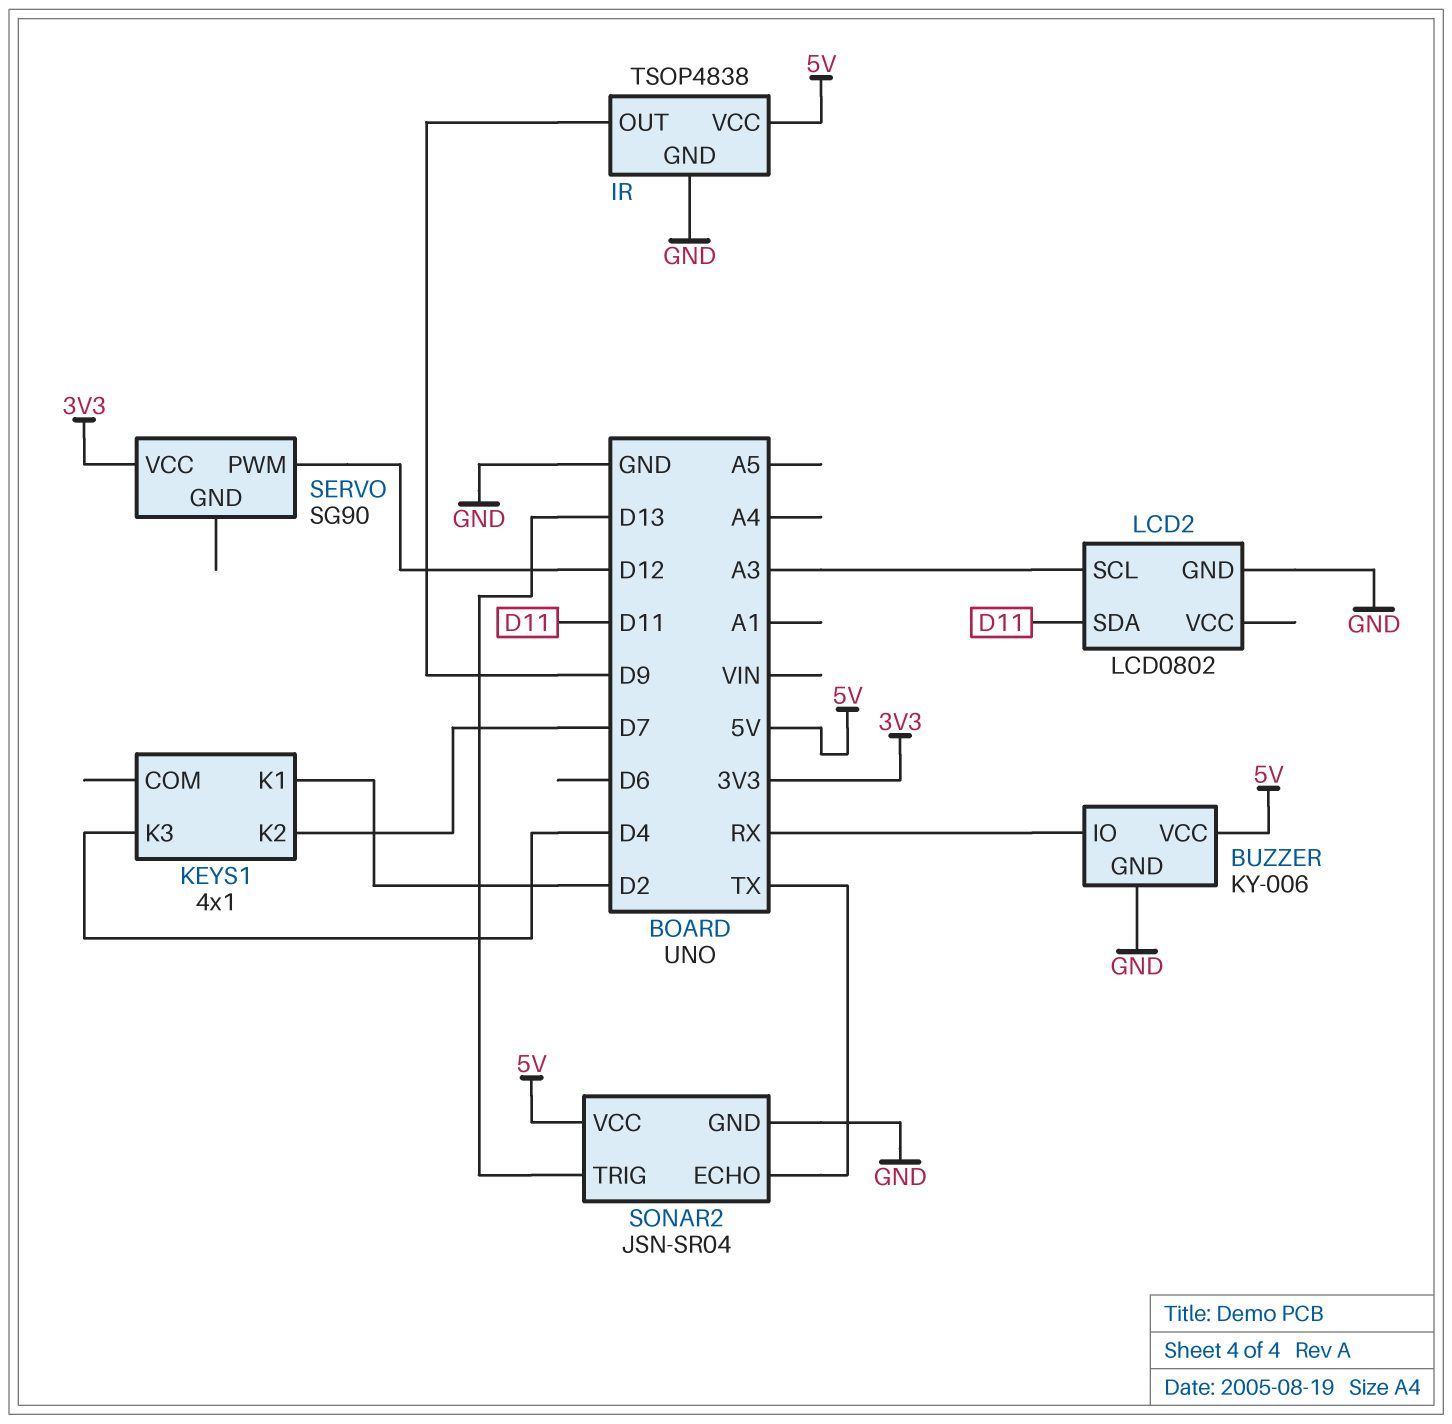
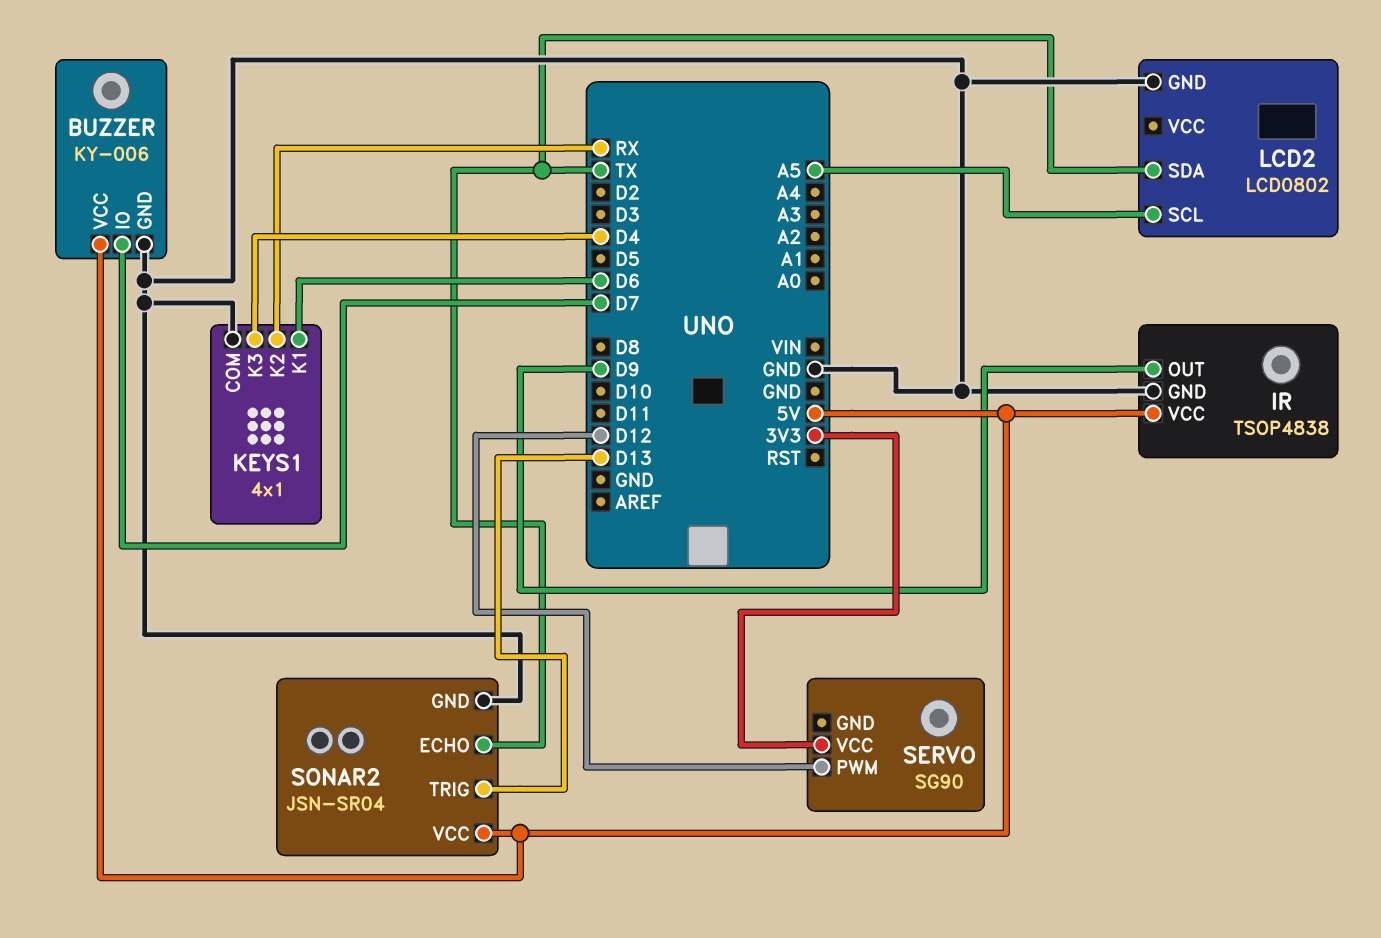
BUZZER pin IO: RX -> D7
KEYS1 pin COM: none -> GND
KEYS1 pin K1: D2 -> D6
KEYS1 pin K2: D7 -> RX
LCD2 pin SCL: A3 -> A5
LCD2 pin SDA: D11 -> TX

